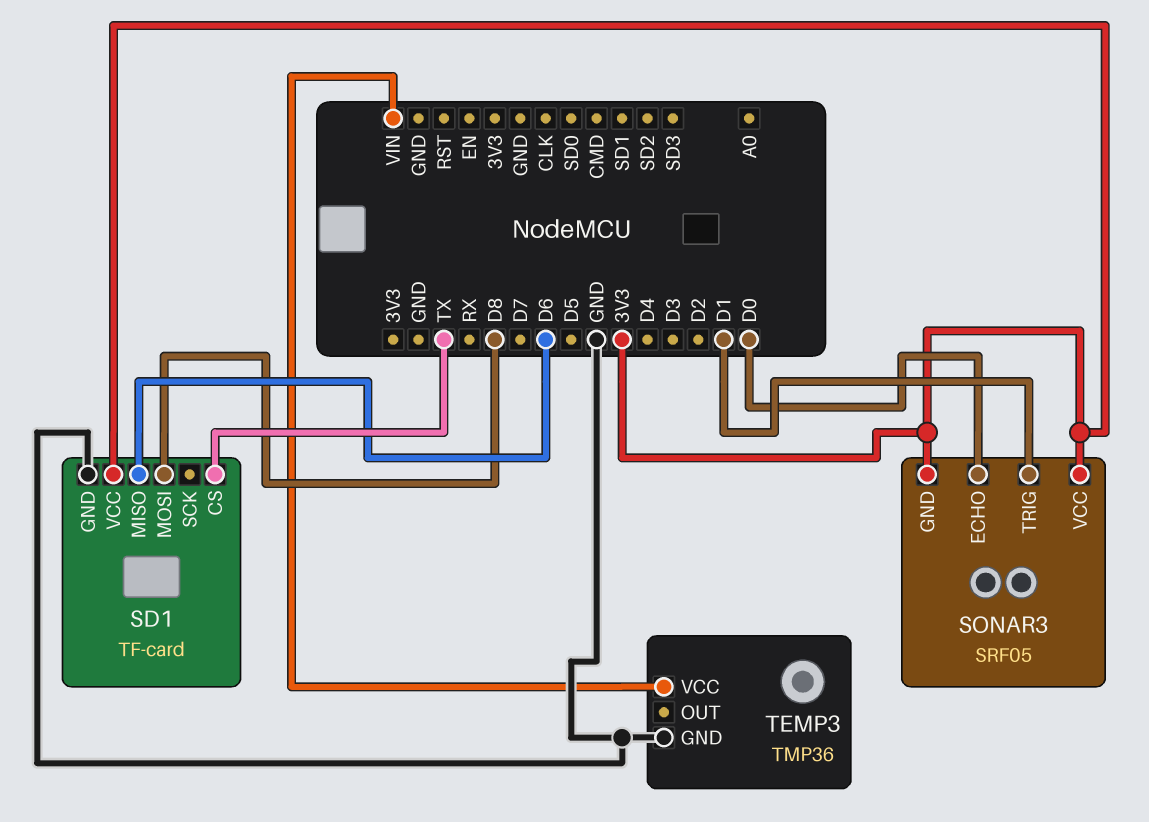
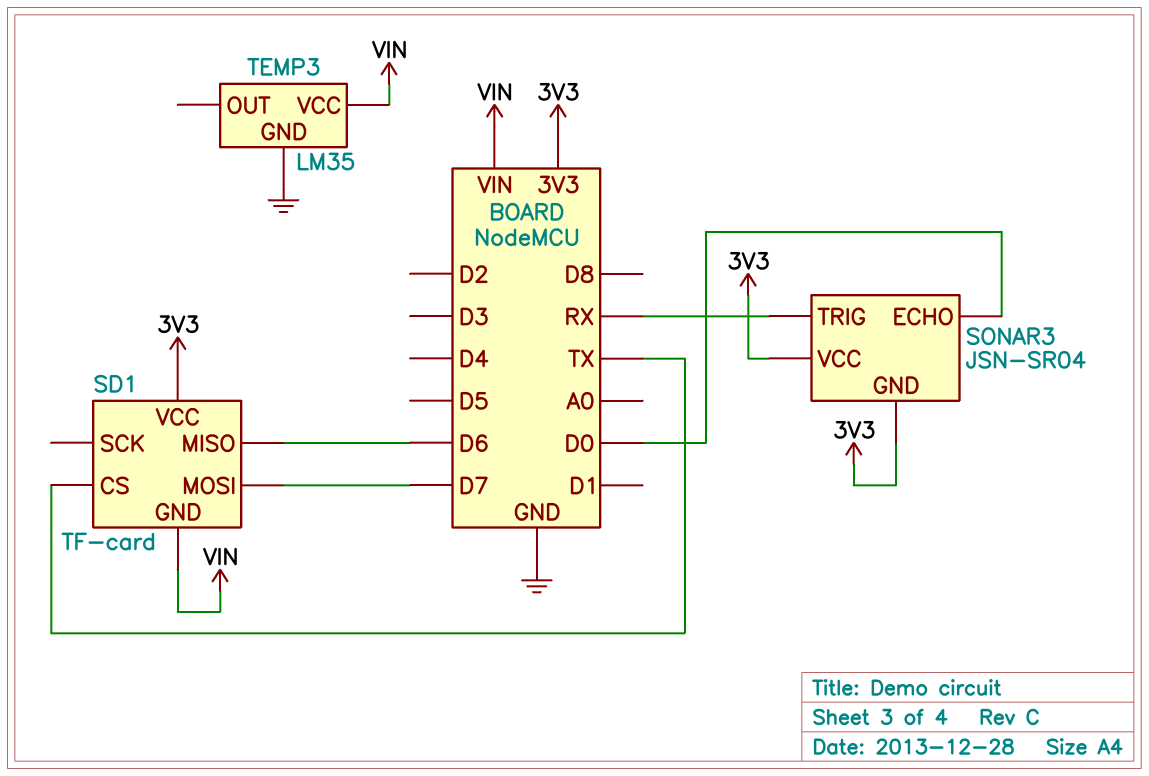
SD1 pin GND: GND -> VIN
SD1 pin MOSI: D8 -> D7
SONAR3: SRF05 -> JSN-SR04
SONAR3 pin TRIG: D1 -> RX
TEMP3: TMP36 -> LM35

